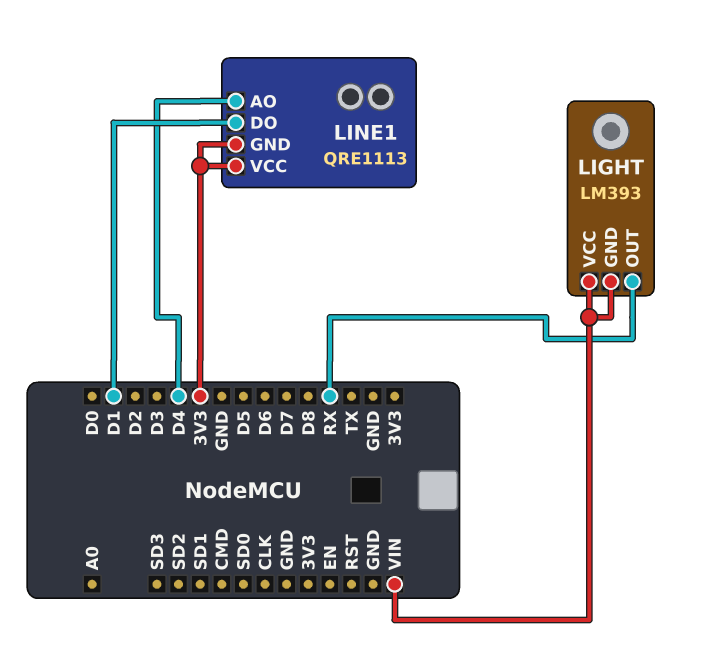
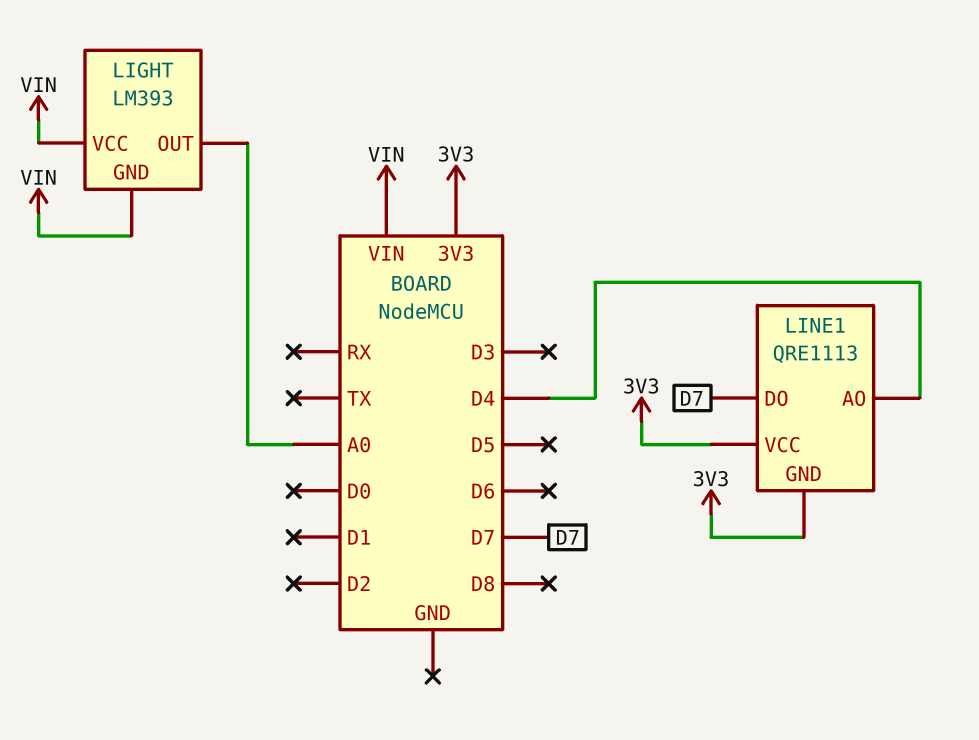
LIGHT pin OUT: RX -> A0
LINE1 pin DO: D1 -> D7

